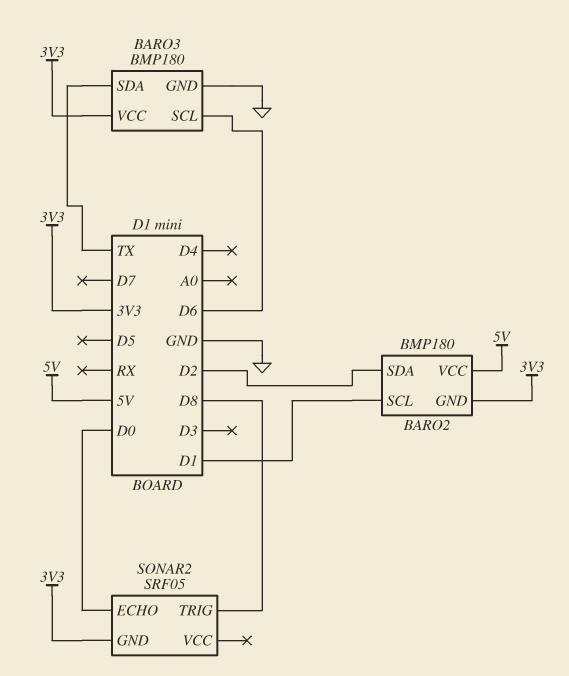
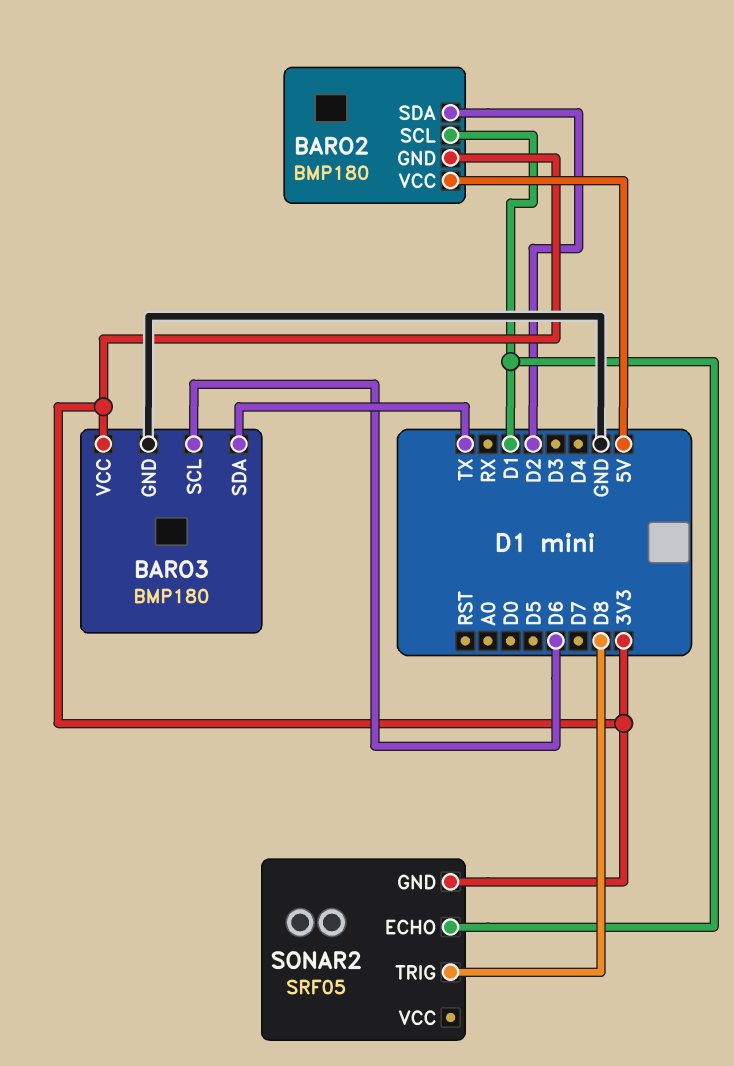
SONAR2 pin ECHO: D0 -> D1

